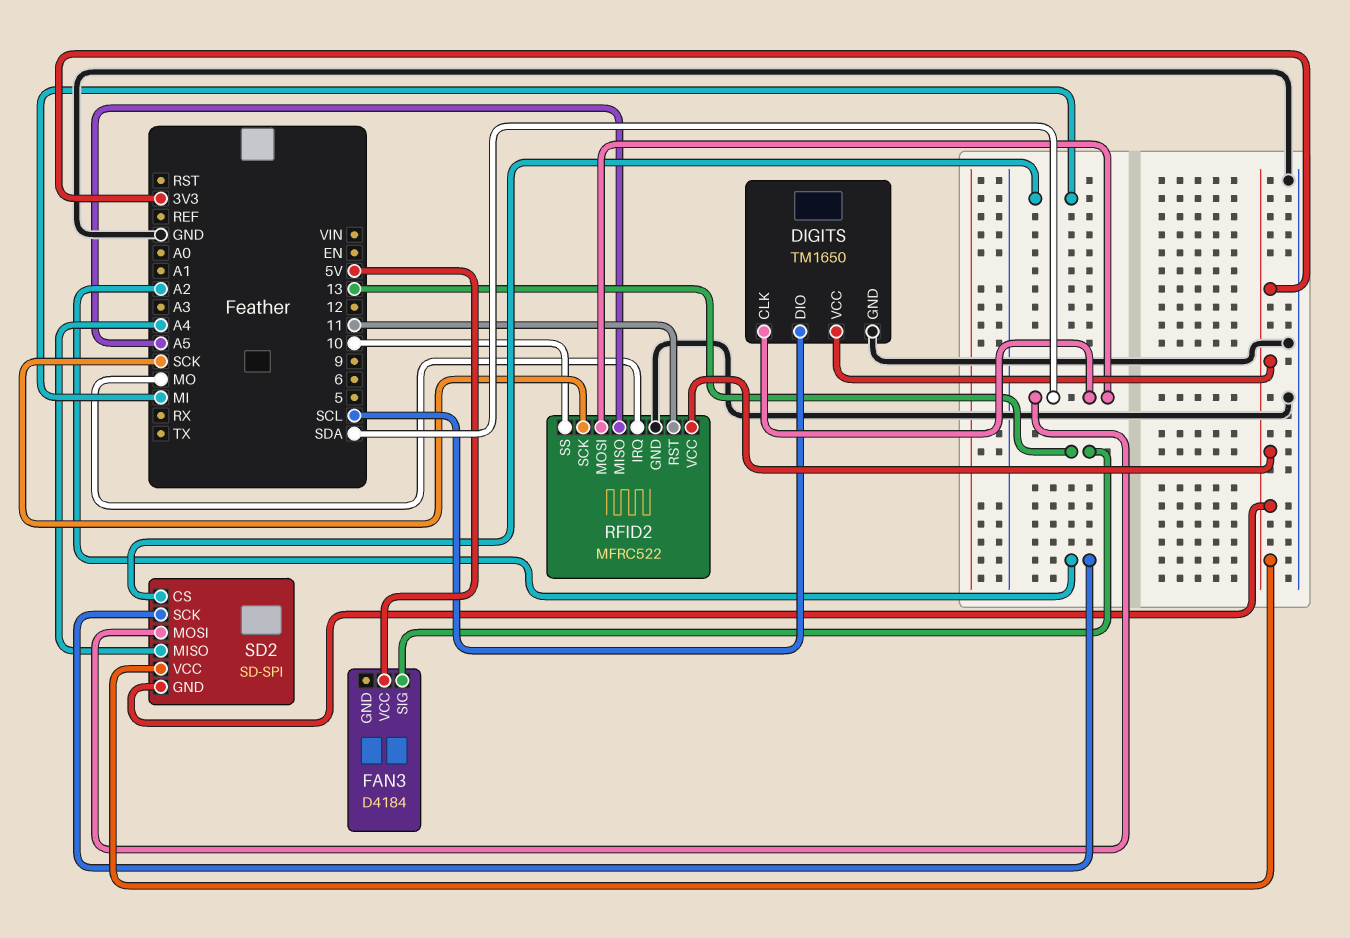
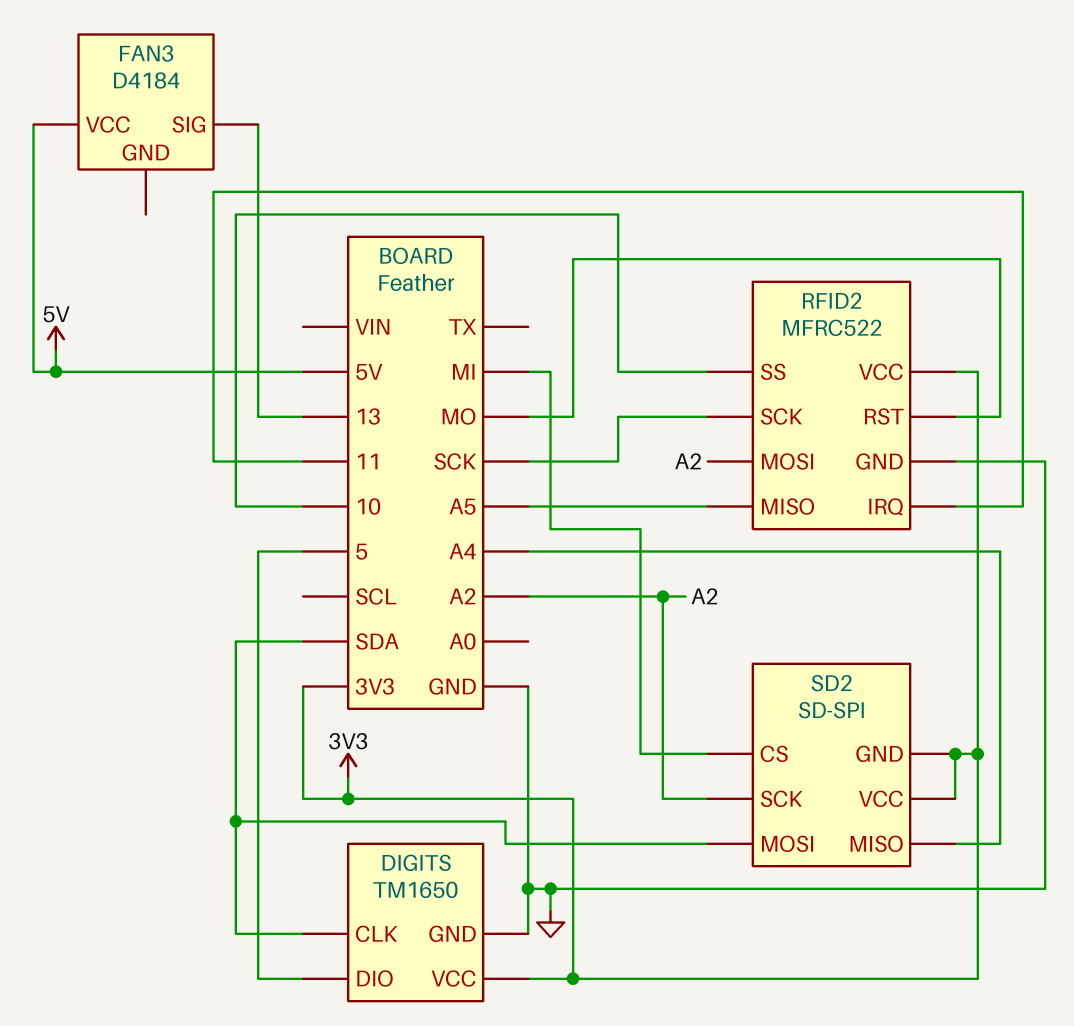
DIGITS pin DIO: SCL -> 5
RFID2 pin IRQ: MO -> 11
RFID2 pin MOSI: SDA -> A2
RFID2 pin RST: 11 -> MO

